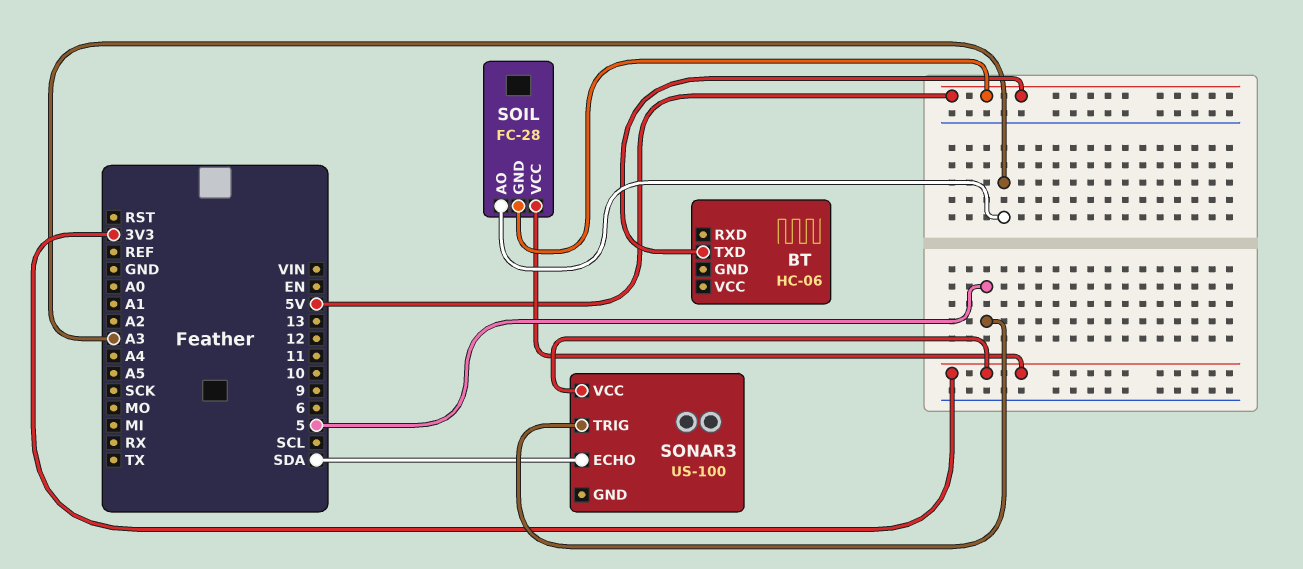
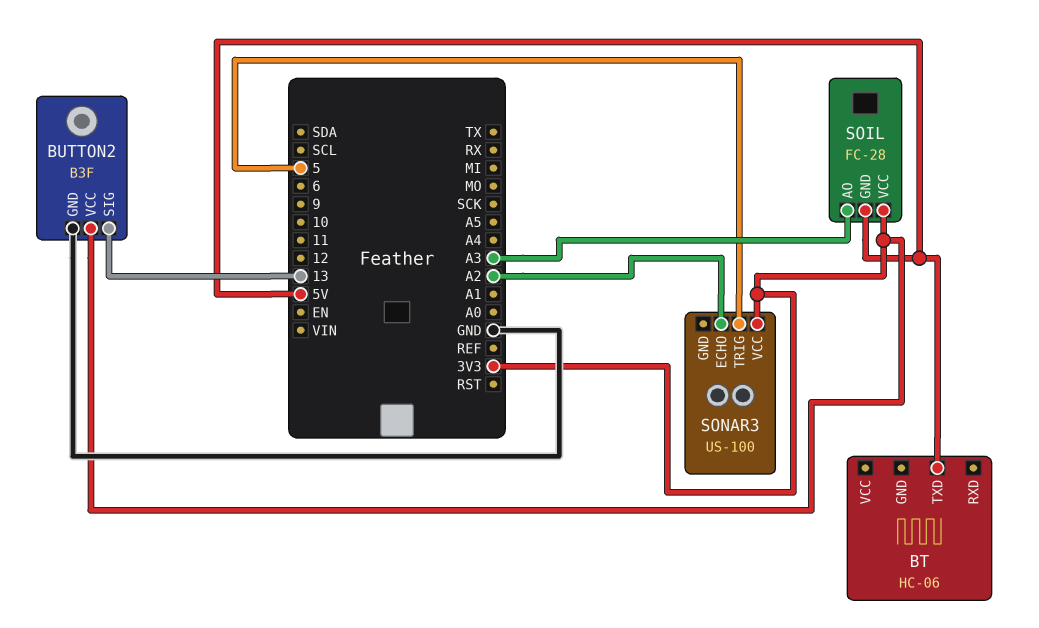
BUTTON2: none -> B3F
BUTTON2 pin GND: none -> GND
BUTTON2 pin SIG: none -> 13
BUTTON2 pin VCC: none -> 3V3
SONAR3 pin ECHO: SDA -> A2

